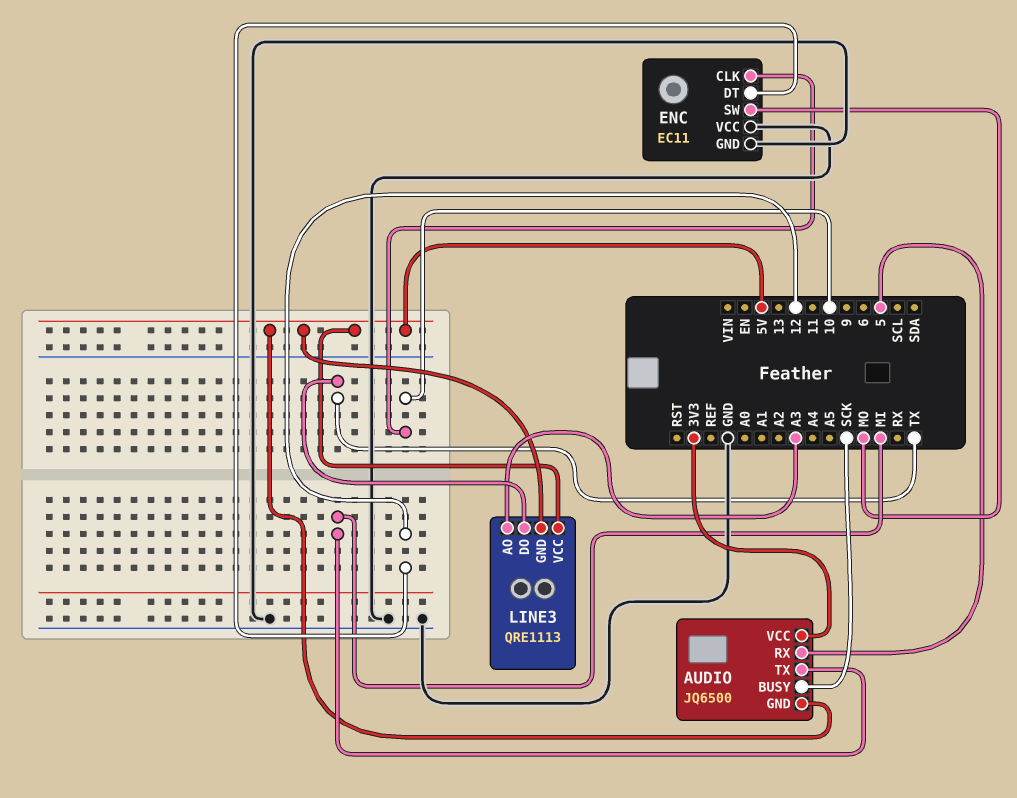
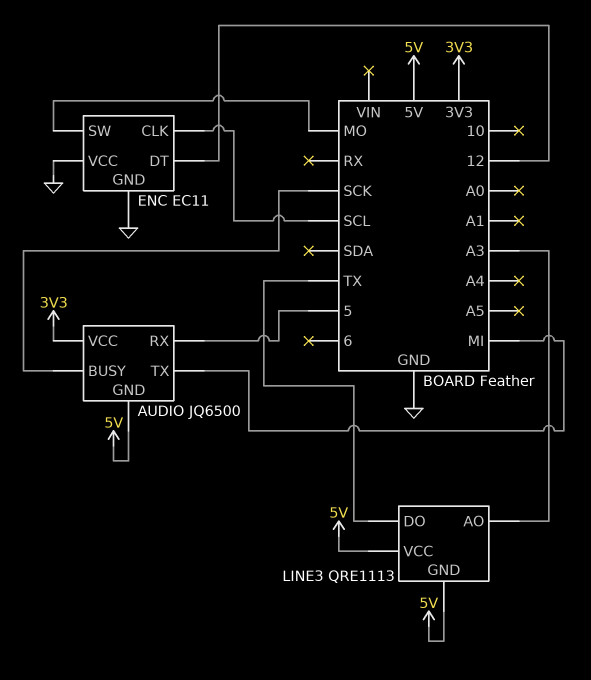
ENC pin CLK: 10 -> SCL

